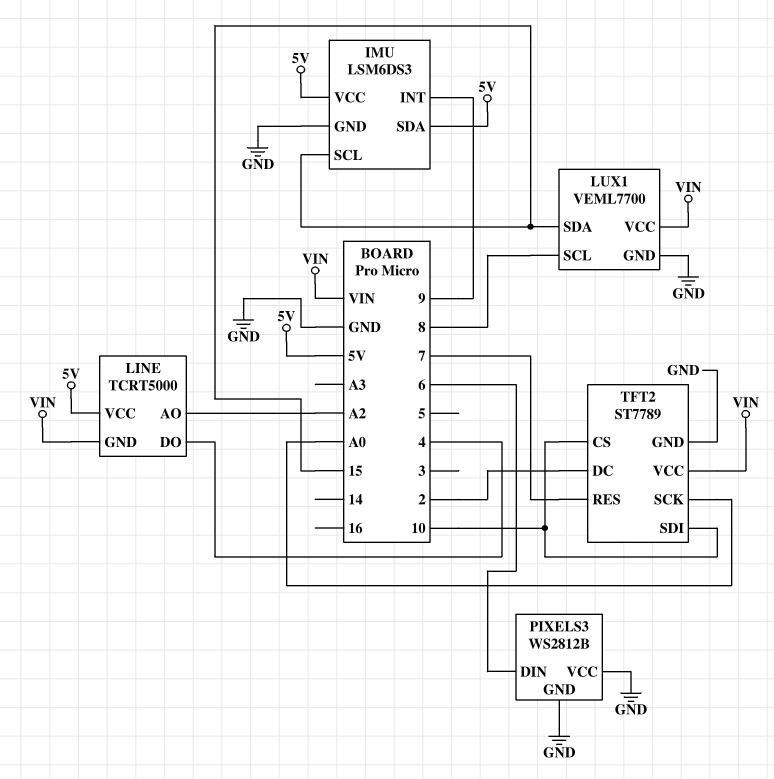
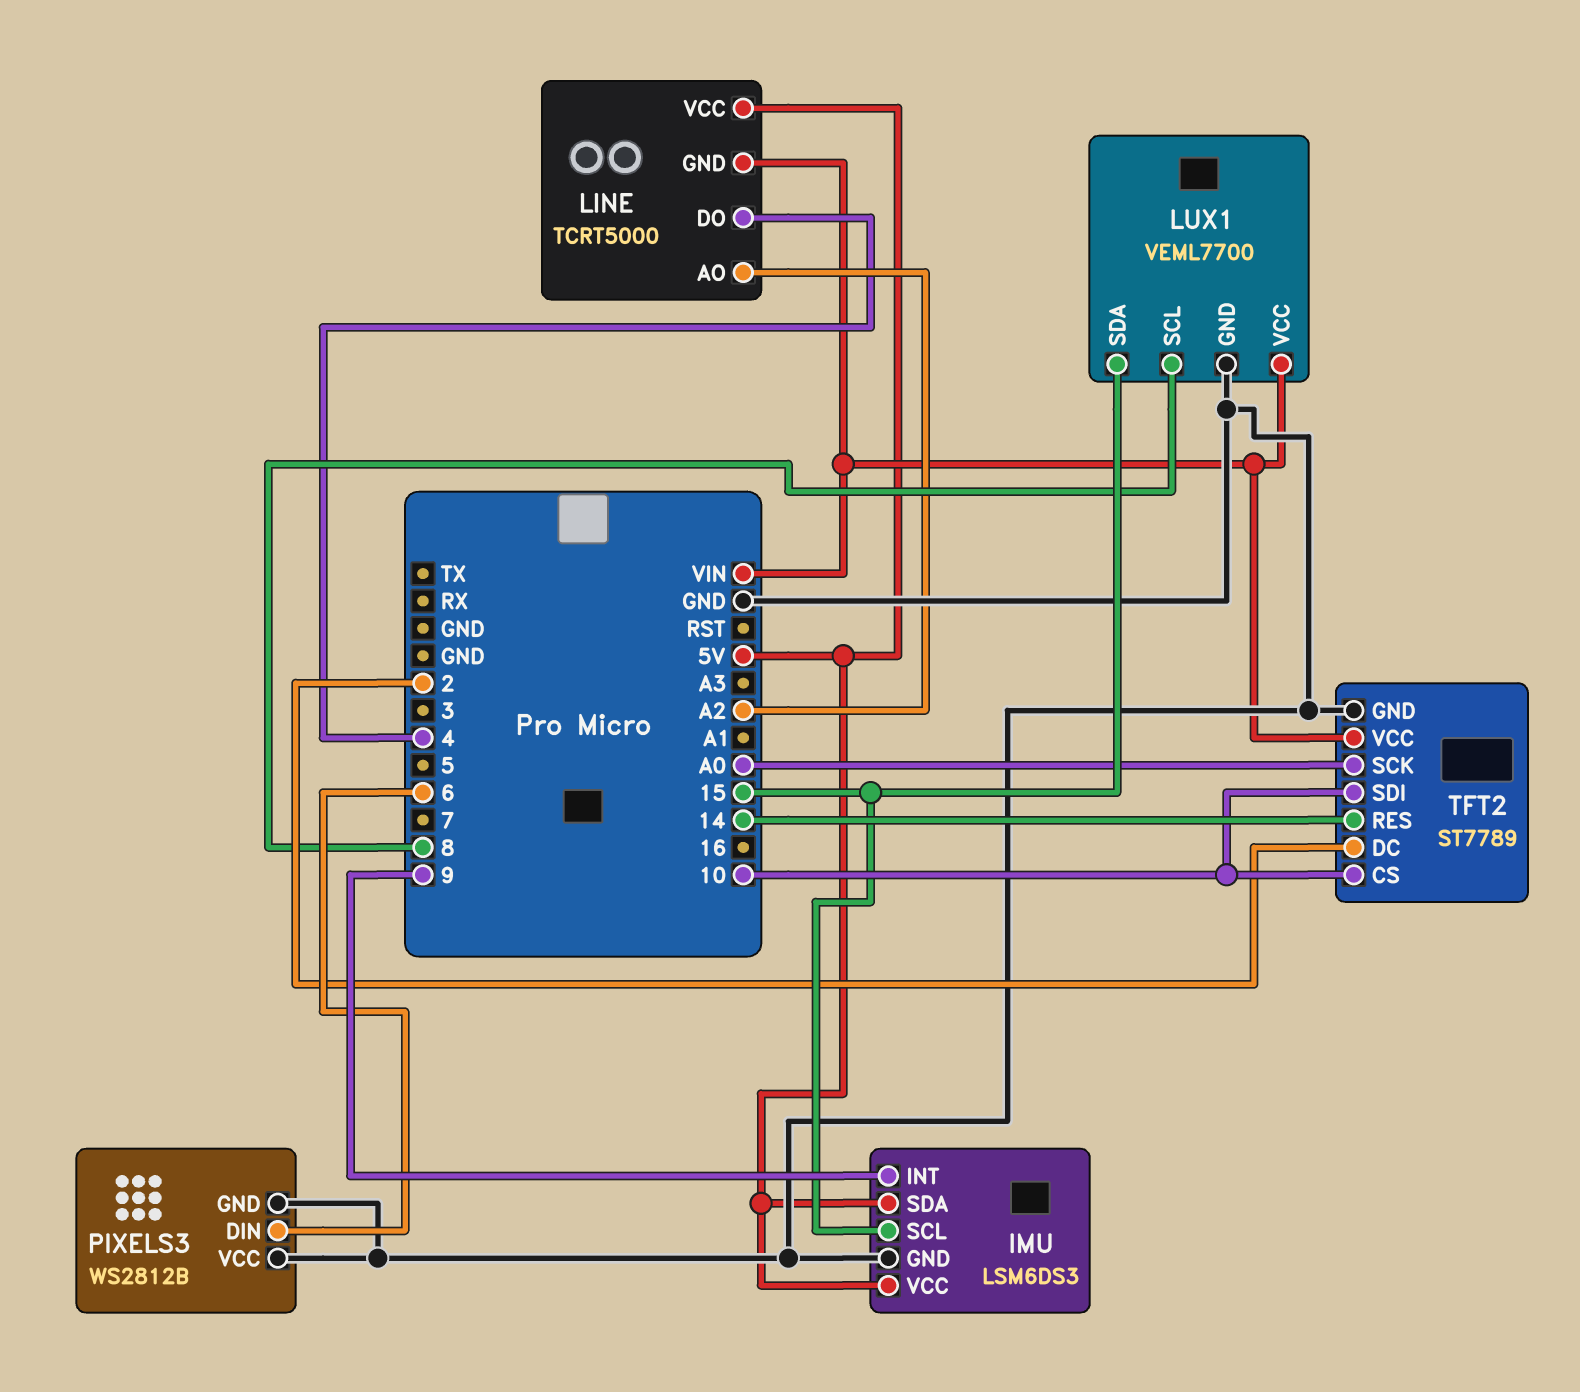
TFT2 pin RES: 7 -> 14

